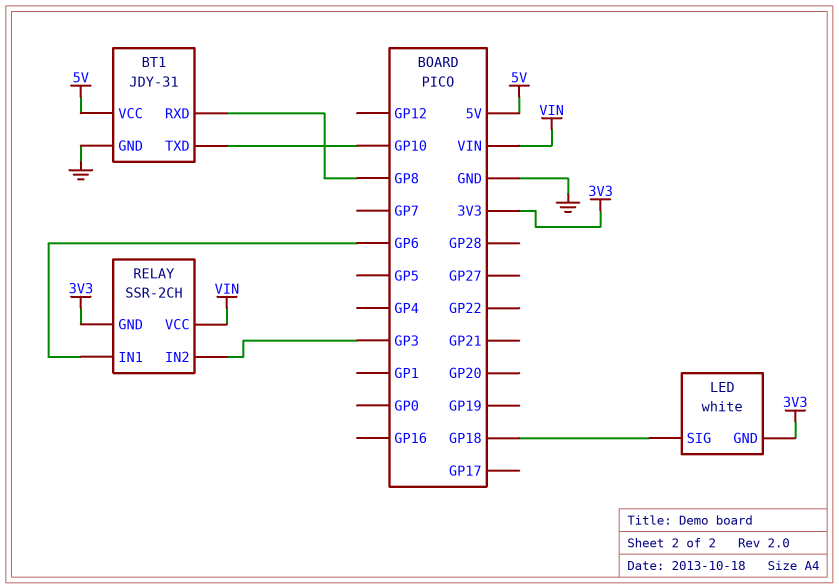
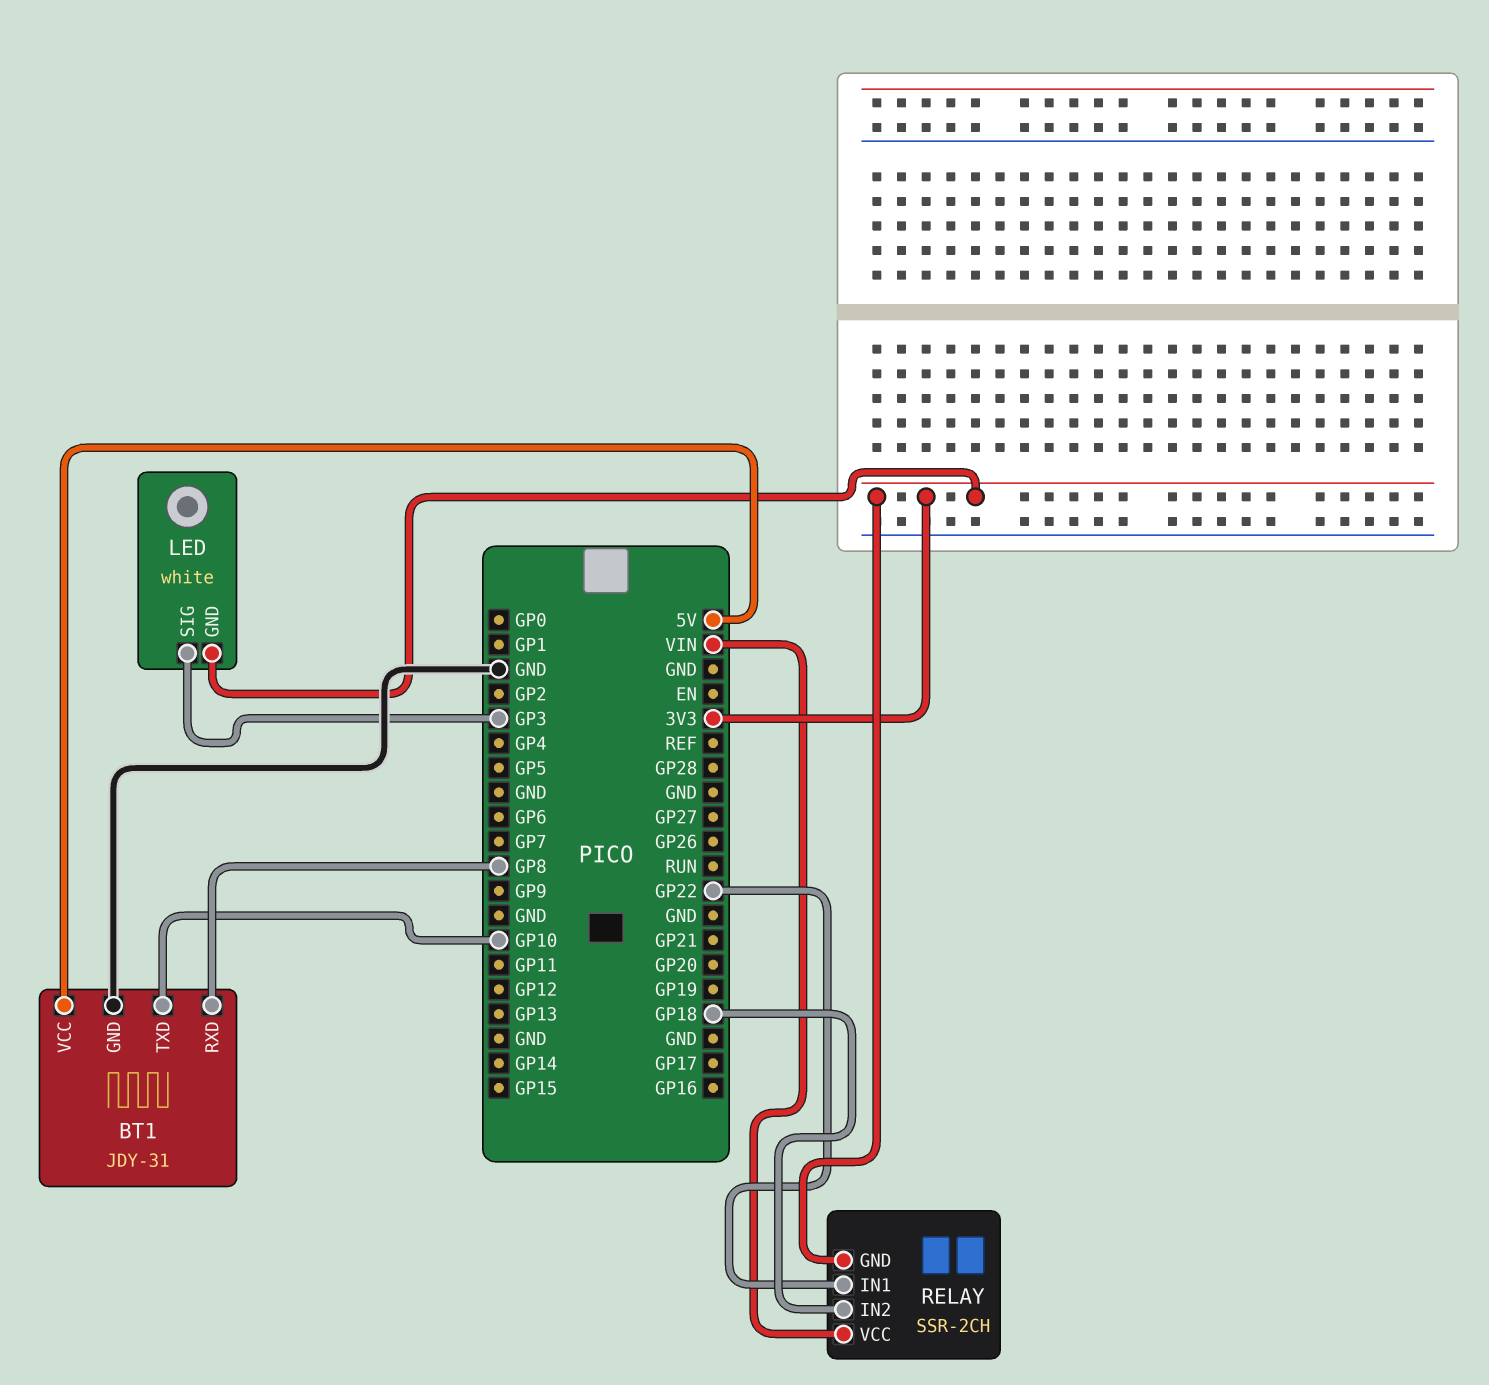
LED pin SIG: GP18 -> GP3
RELAY pin IN1: GP6 -> GP22
RELAY pin IN2: GP3 -> GP18

